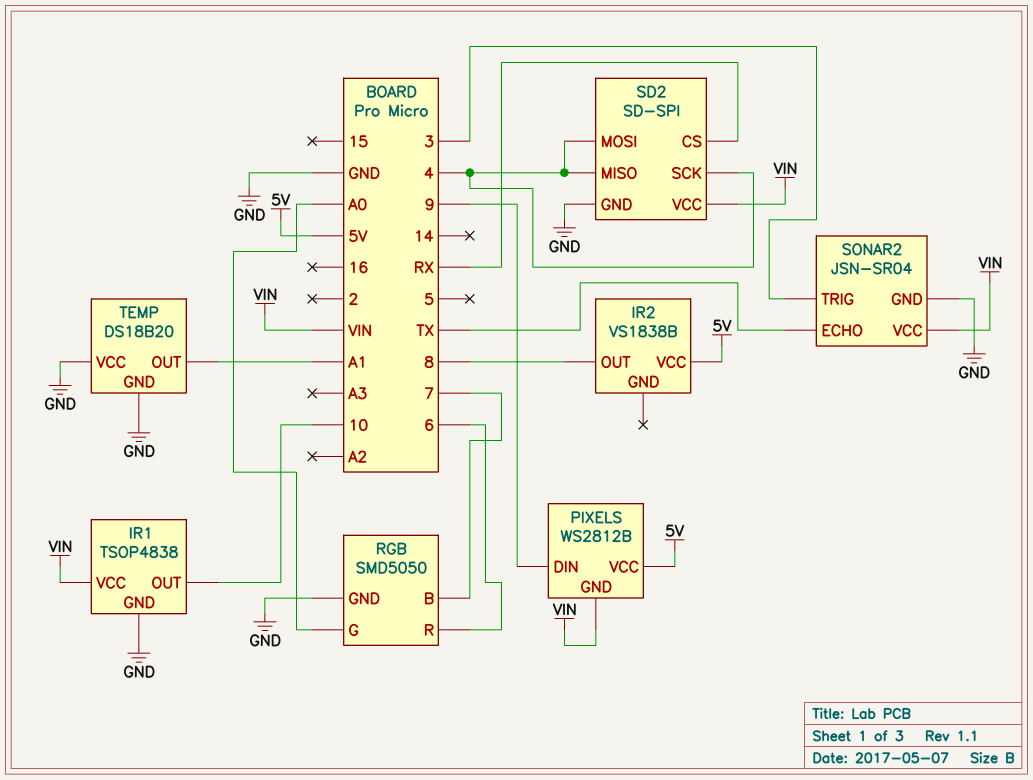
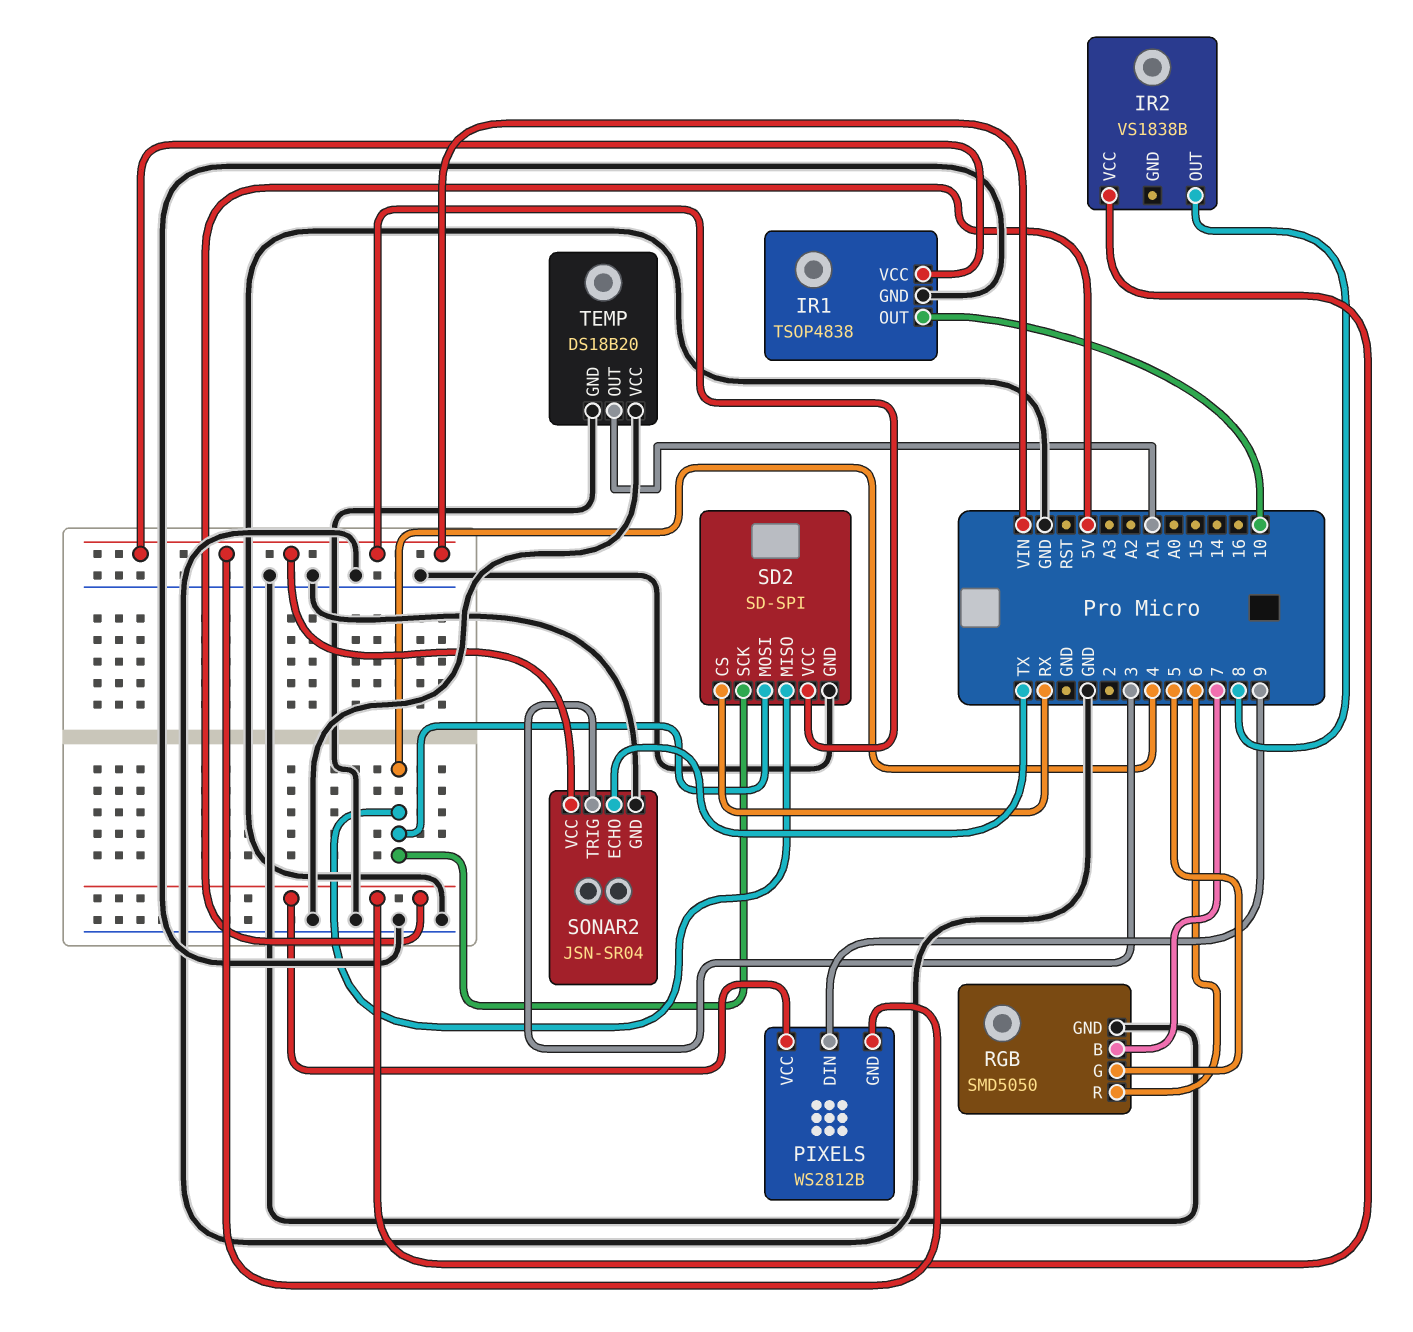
RGB pin G: A0 -> 5

